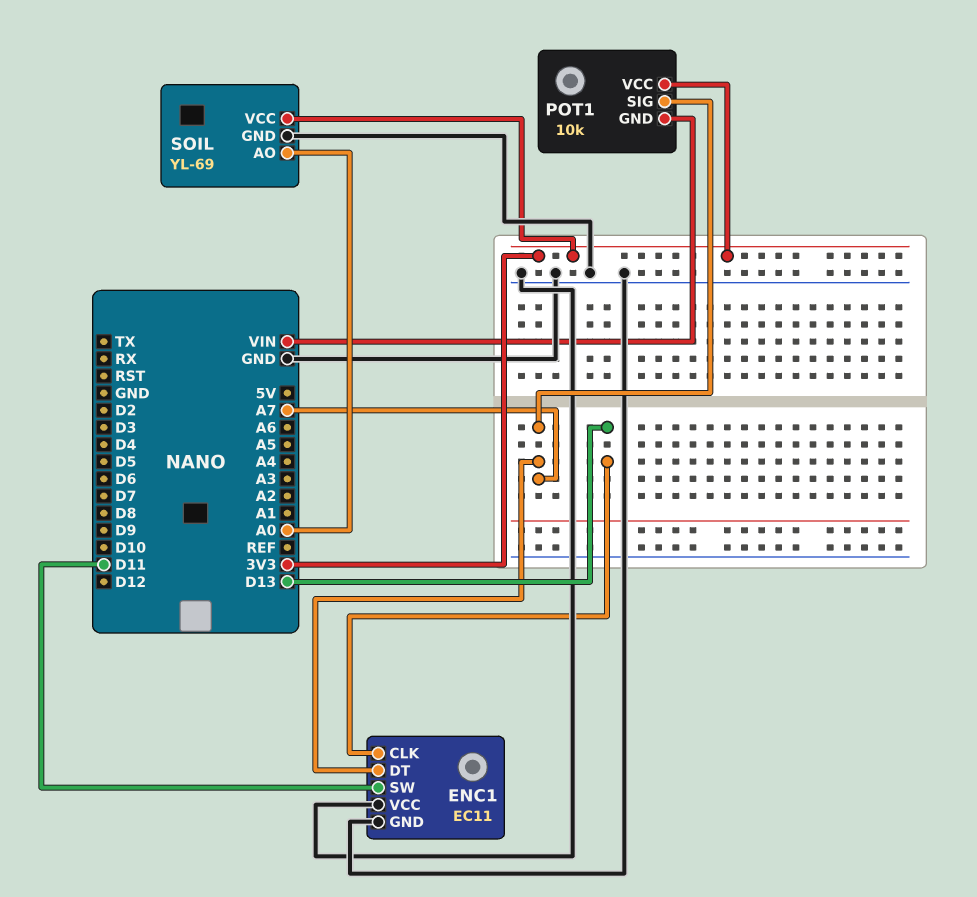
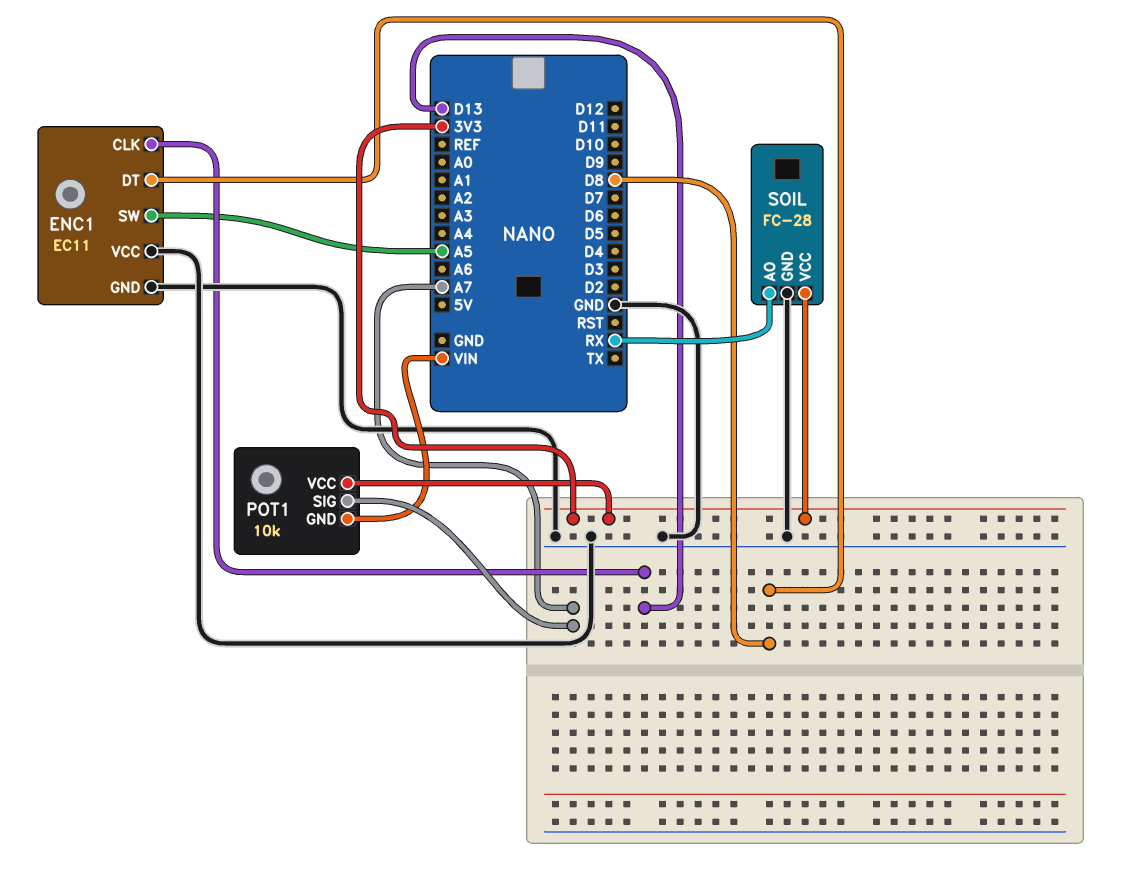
ENC1 pin DT: A7 -> D8
ENC1 pin SW: D11 -> A5
SOIL: YL-69 -> FC-28
SOIL pin AO: A0 -> RX

